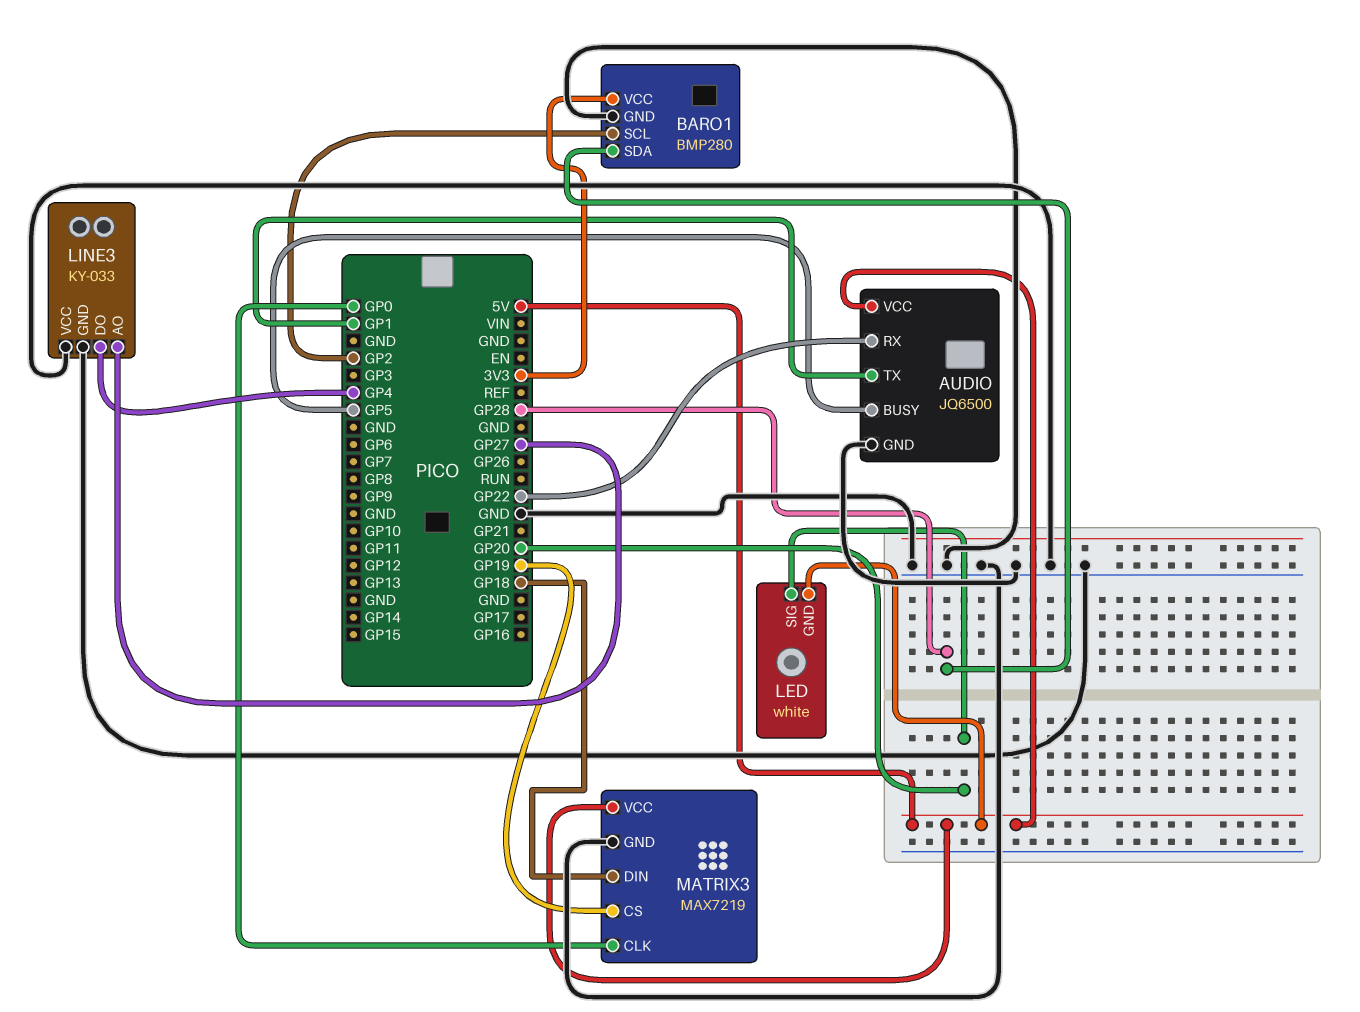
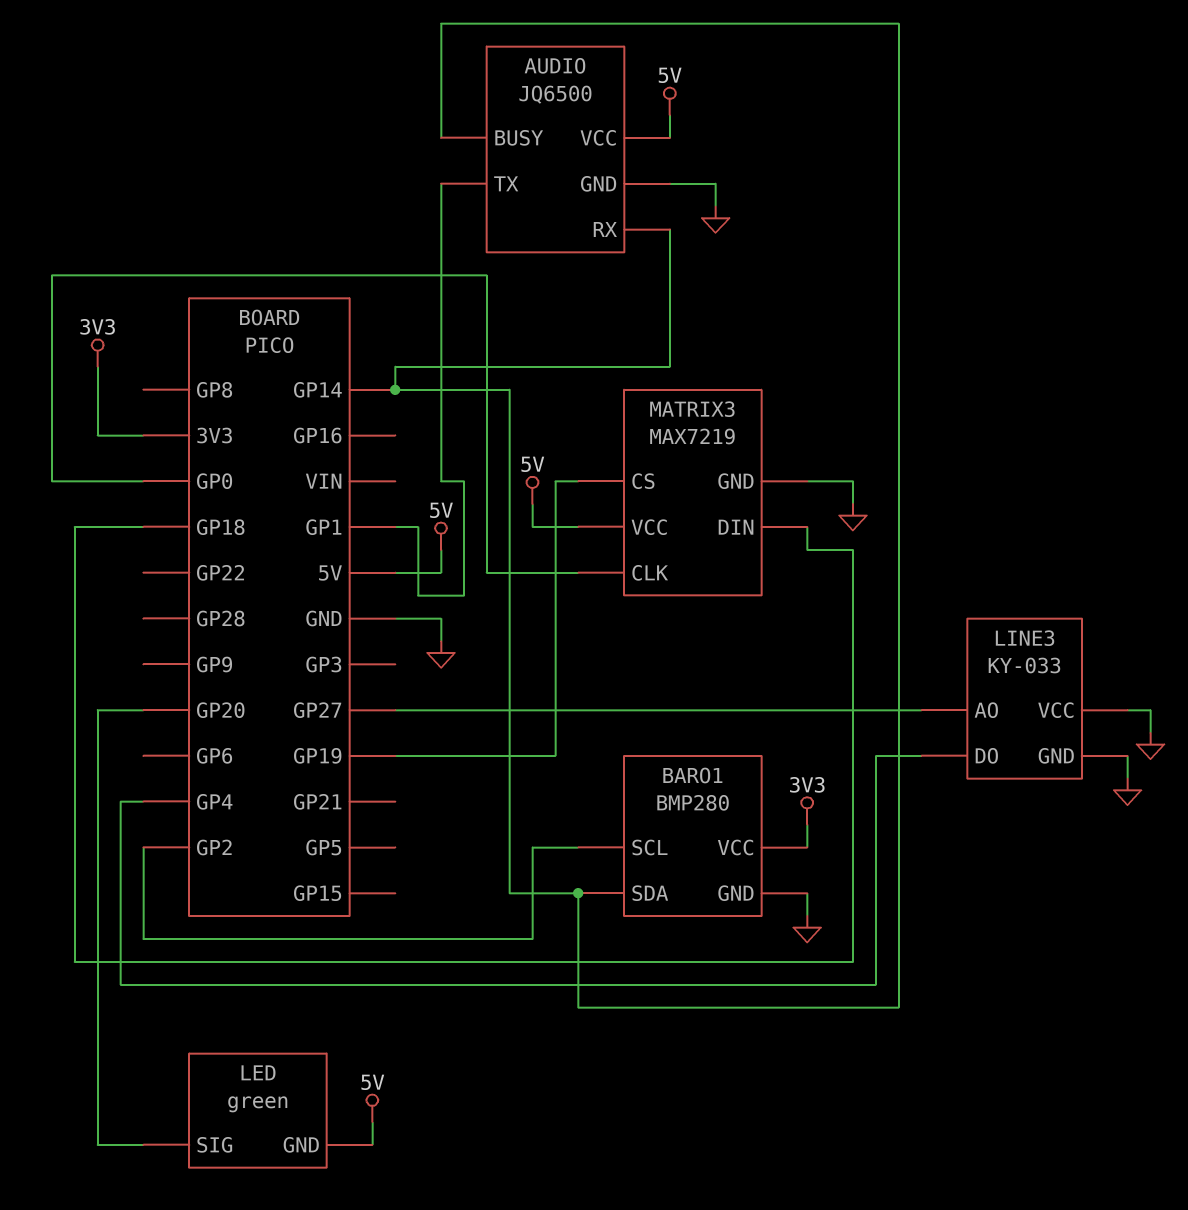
AUDIO pin BUSY: GP5 -> GP14
AUDIO pin RX: GP22 -> GP14
BARO1 pin SDA: GP28 -> GP14
LED: white -> green

